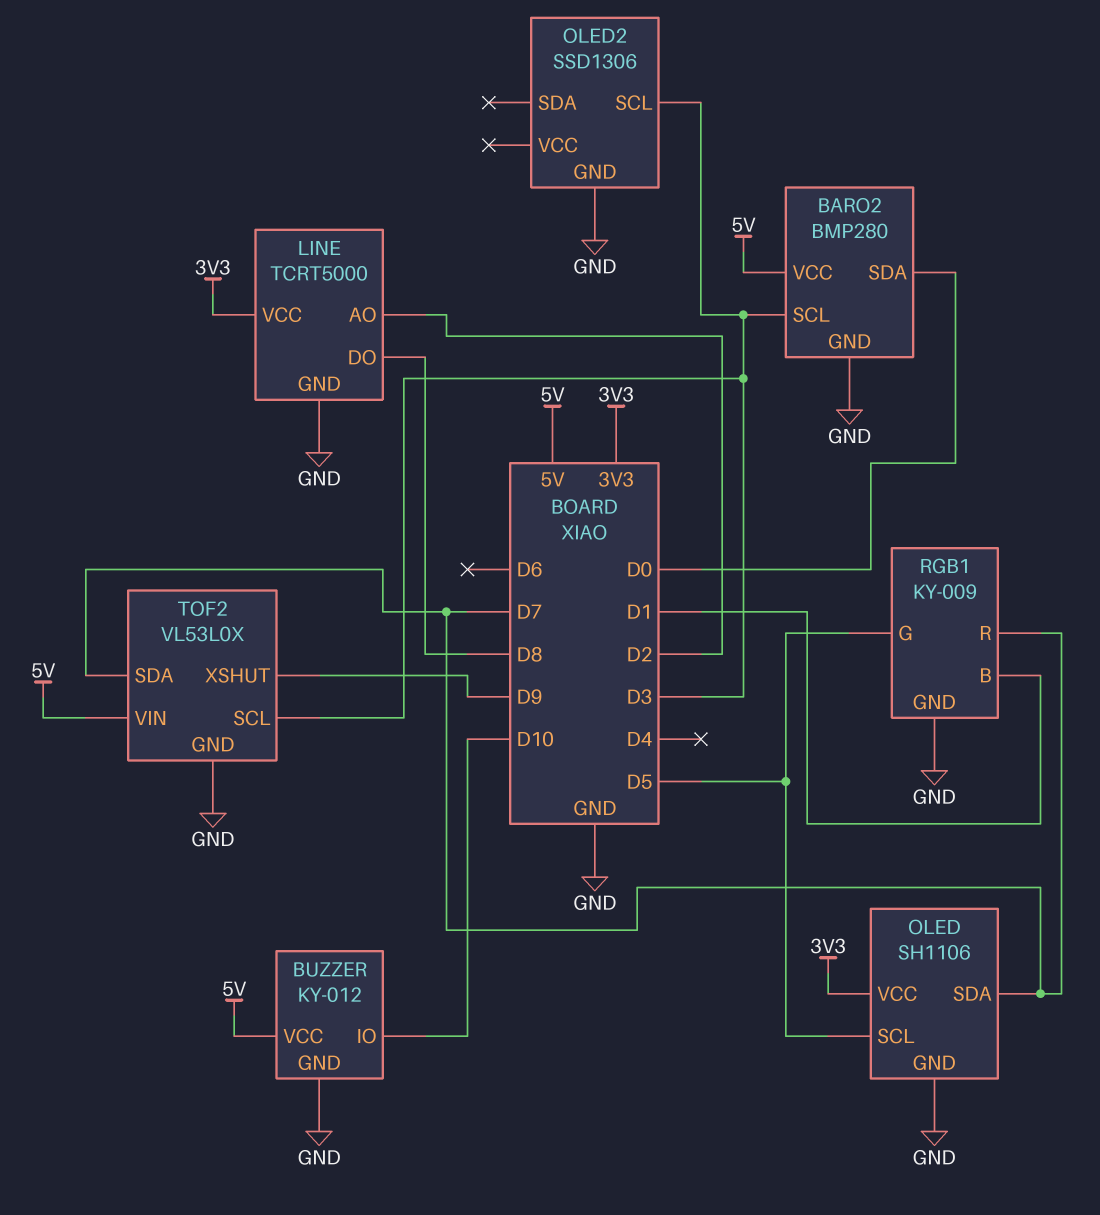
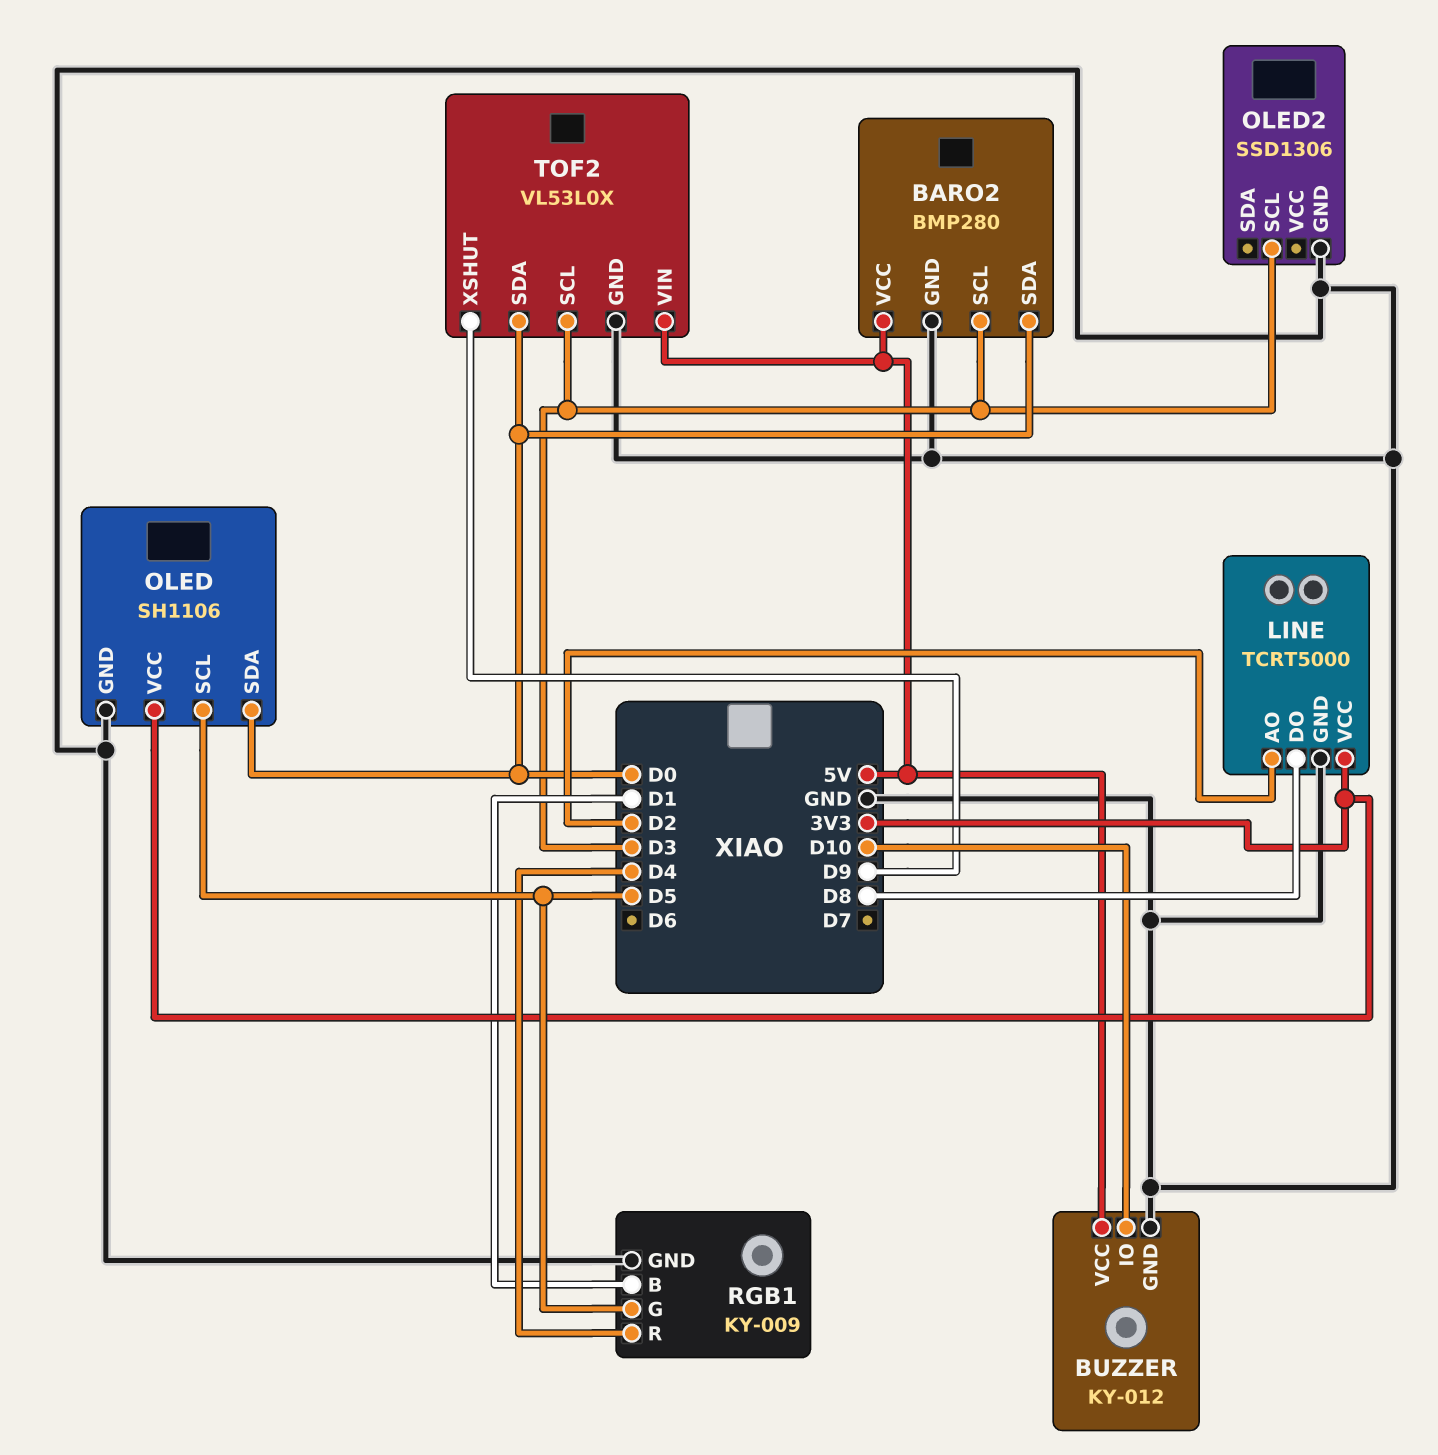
OLED pin SDA: D7 -> D0
RGB1 pin R: D7 -> D4
TOF2 pin SDA: D7 -> D0

